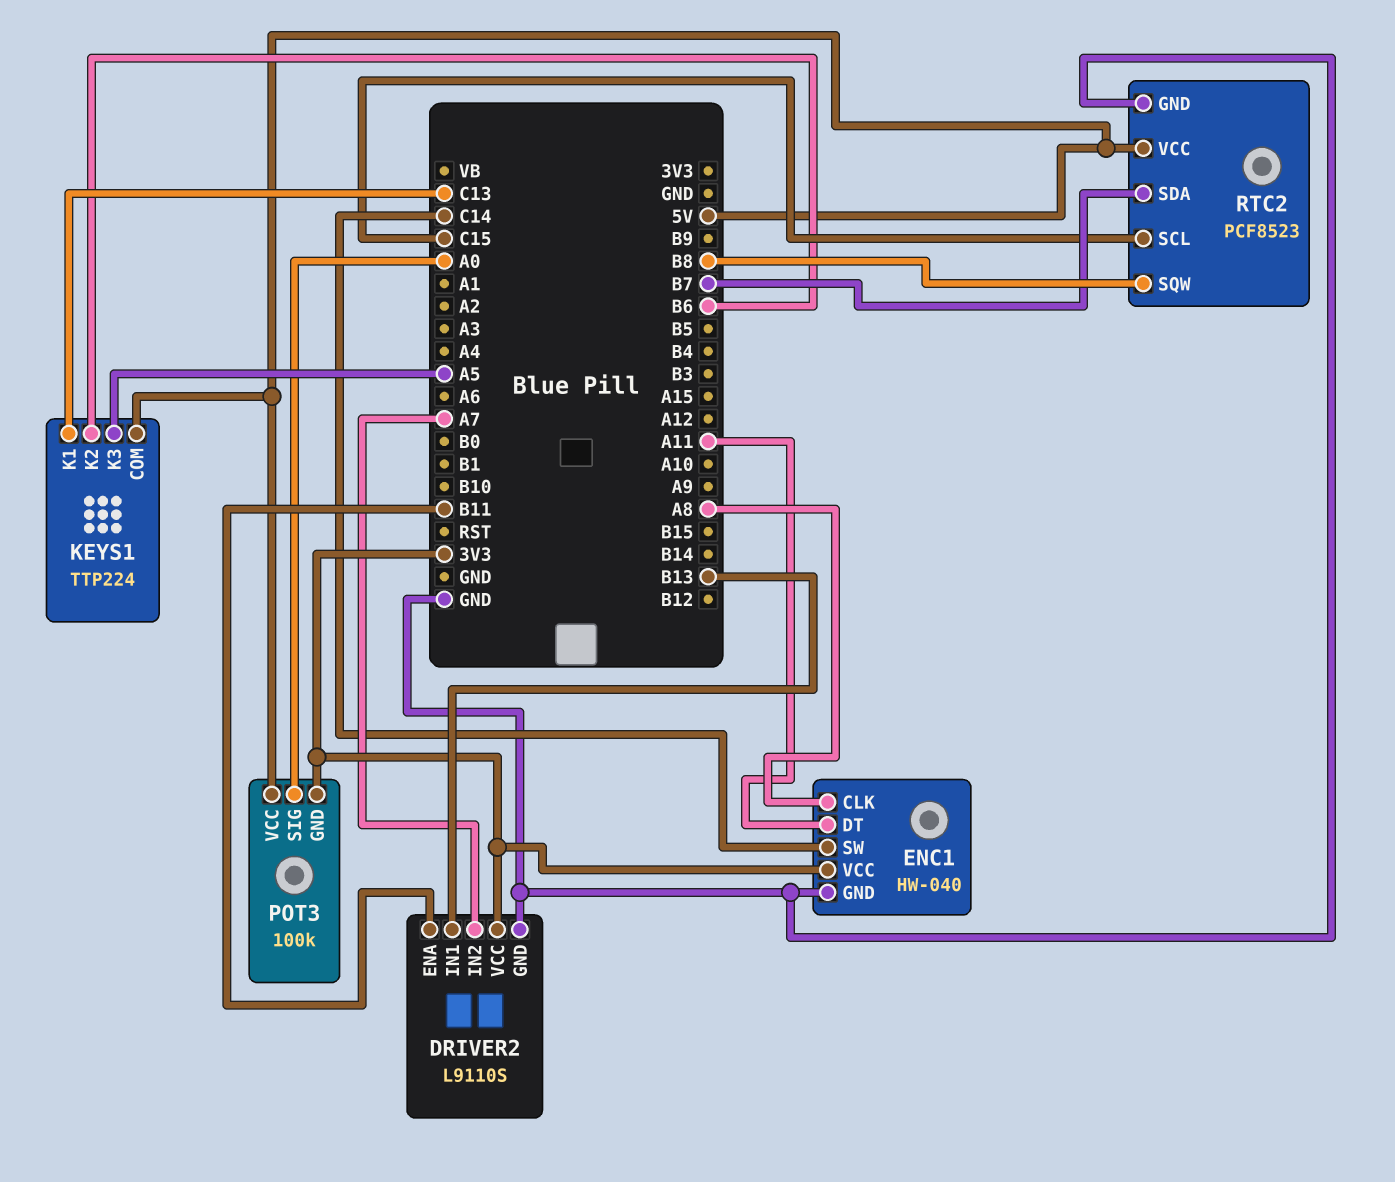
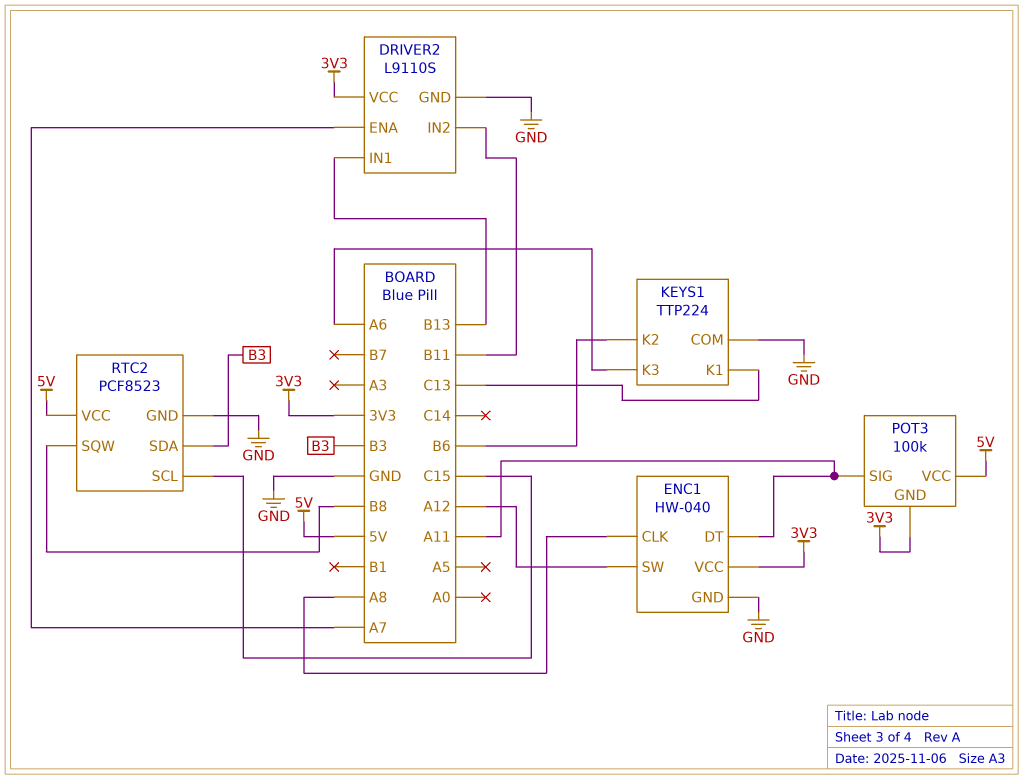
DRIVER2 pin ENA: B11 -> A7
DRIVER2 pin IN2: A7 -> B11
ENC1 pin SW: C14 -> A12
KEYS1 pin COM: 5V -> GND
KEYS1 pin K3: A5 -> A6
POT3 pin SIG: A0 -> A11
RTC2 pin SDA: B7 -> B3

